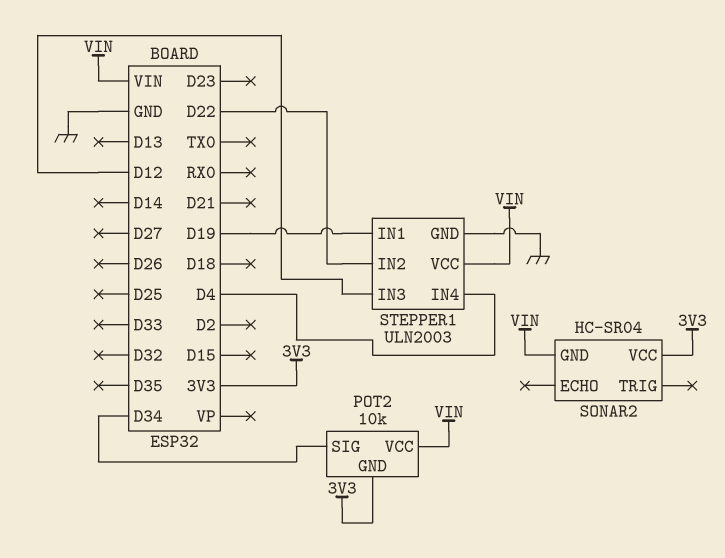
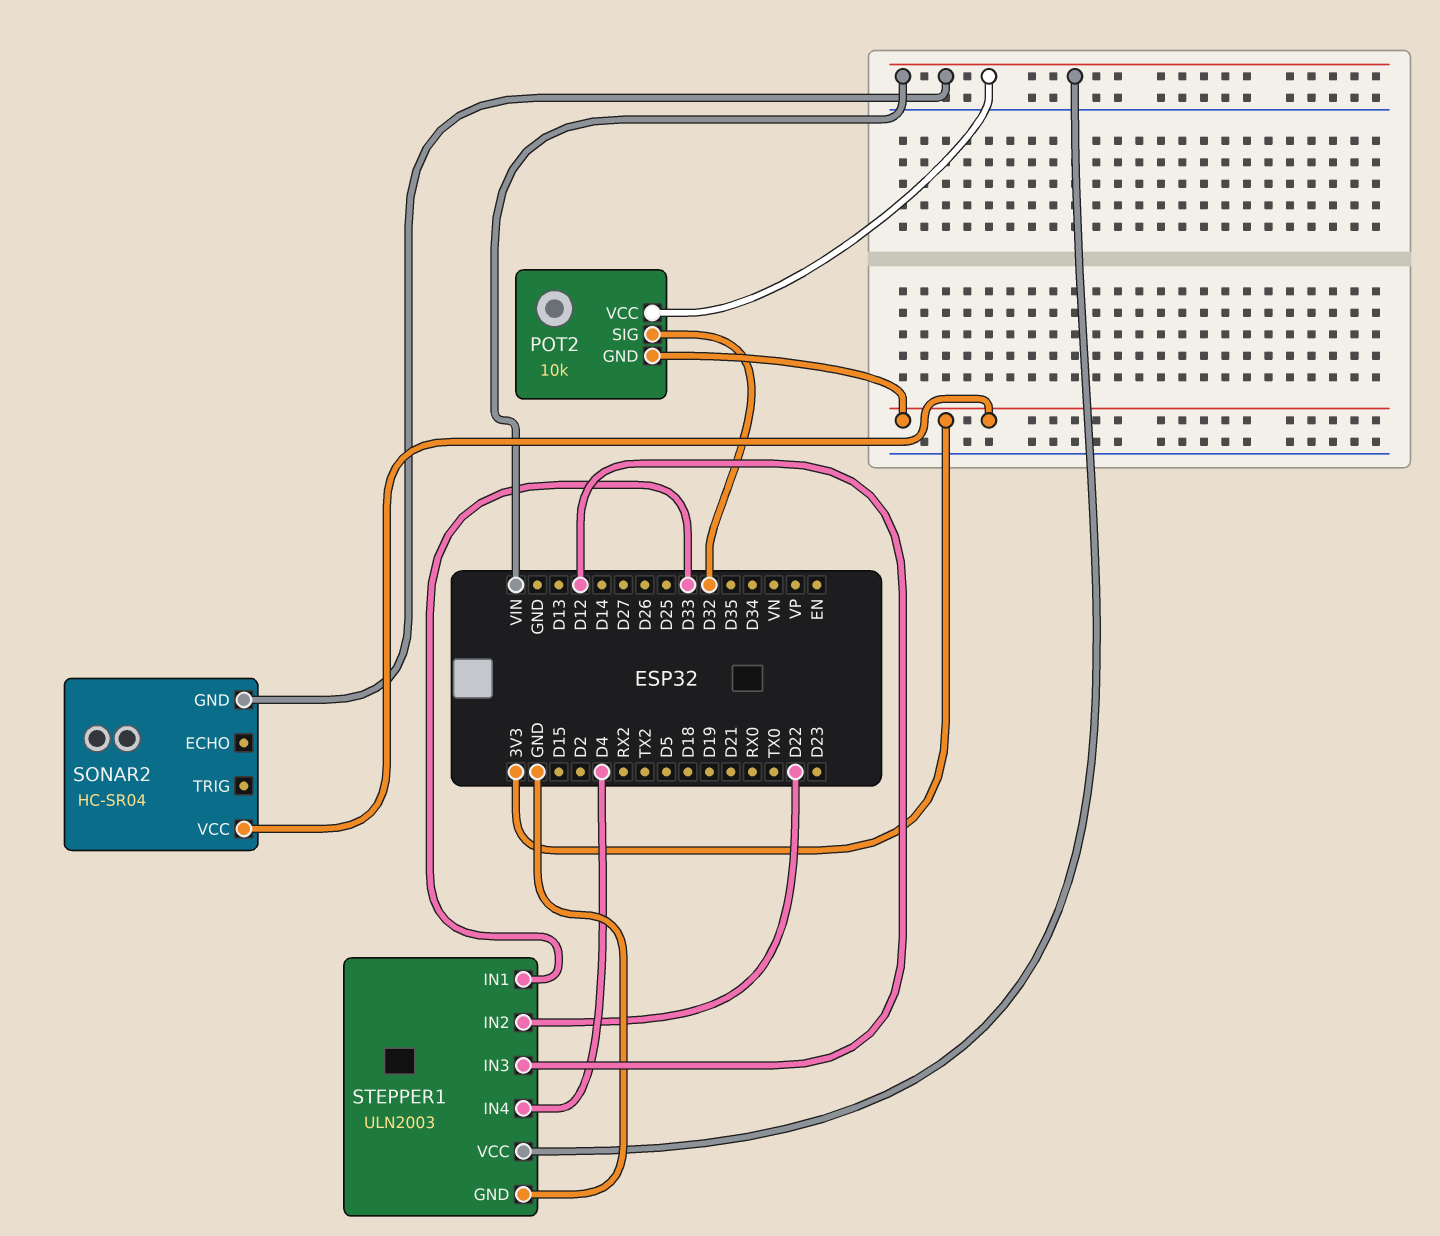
POT2 pin SIG: D34 -> D32
STEPPER1 pin IN1: D19 -> D33

